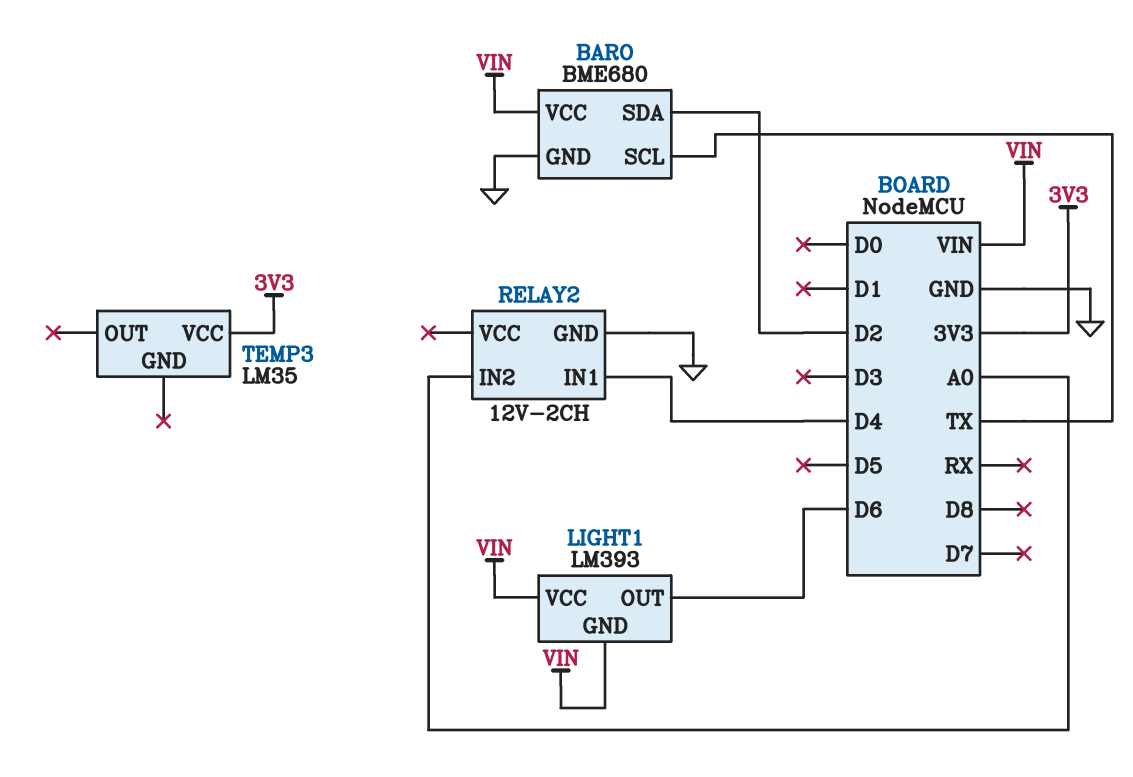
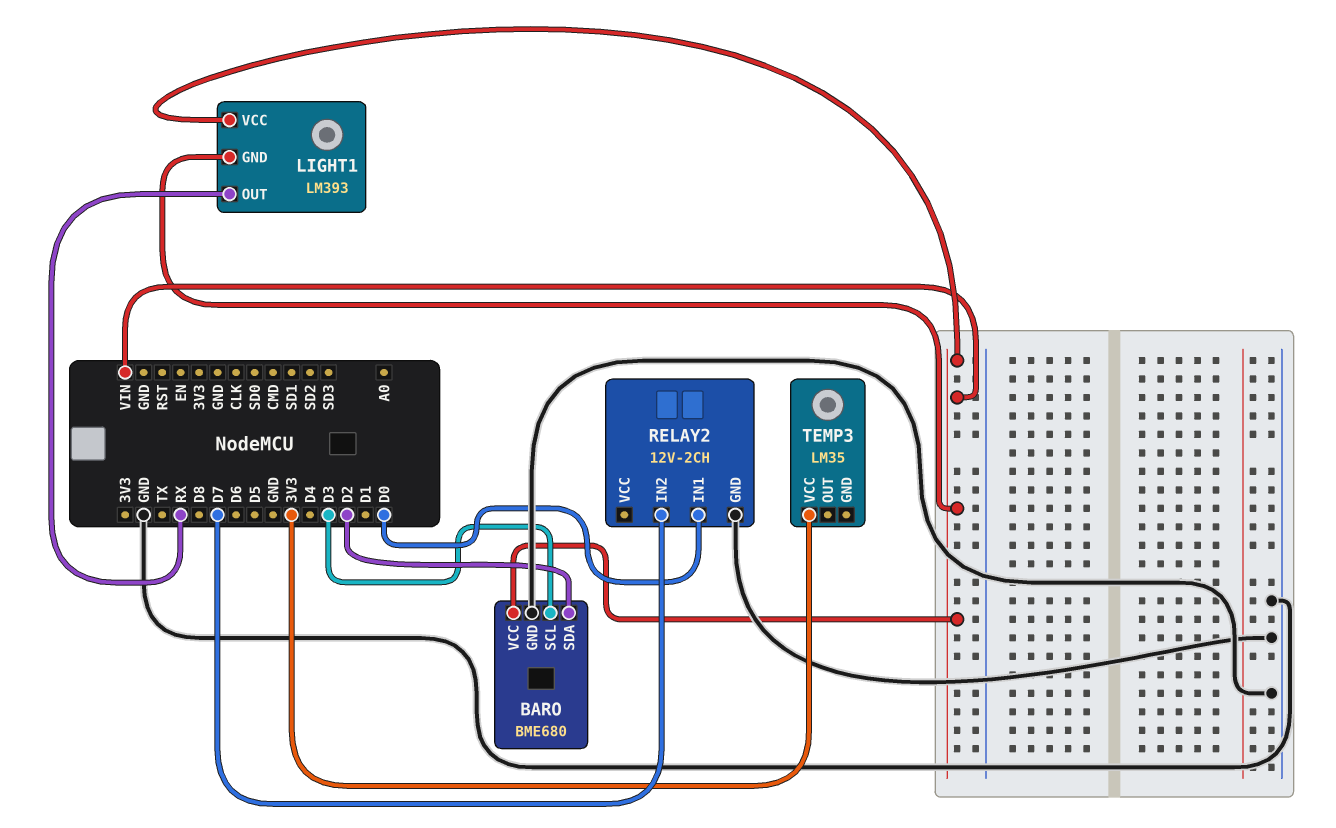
BARO pin SCL: TX -> D3
LIGHT1 pin OUT: D6 -> RX
RELAY2 pin IN1: D4 -> D0
RELAY2 pin IN2: A0 -> D7

